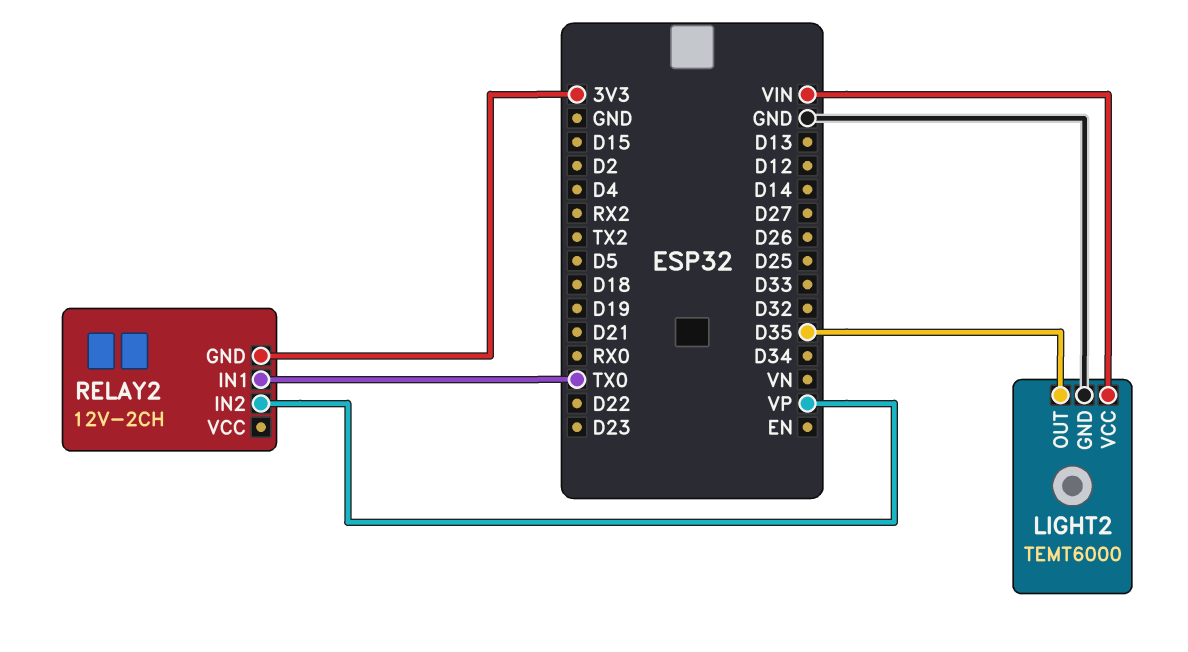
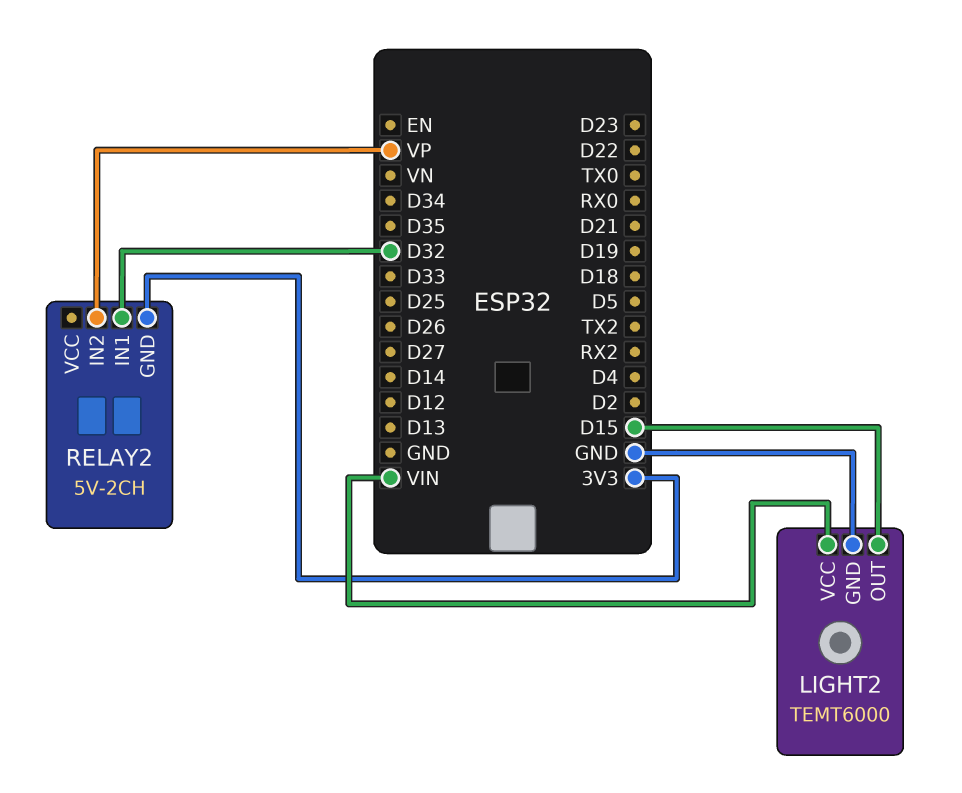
LIGHT2 pin OUT: D35 -> D15
RELAY2: 12V-2CH -> 5V-2CH
RELAY2 pin IN1: TX0 -> D32

